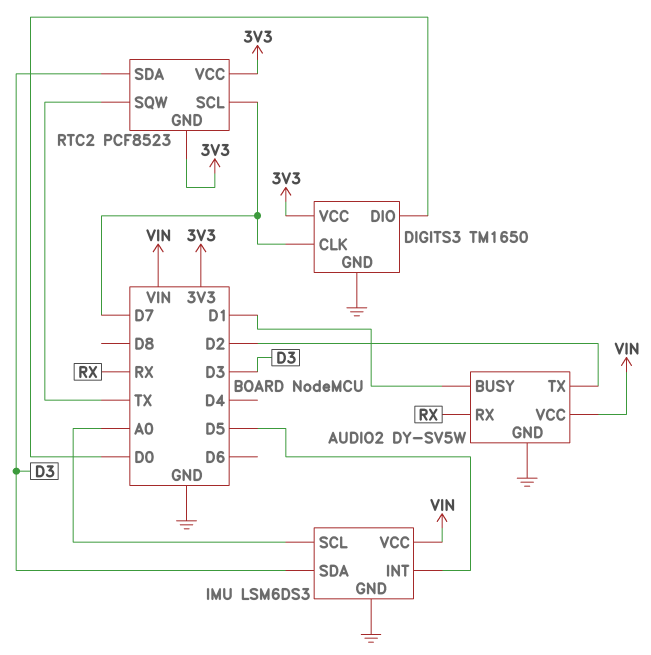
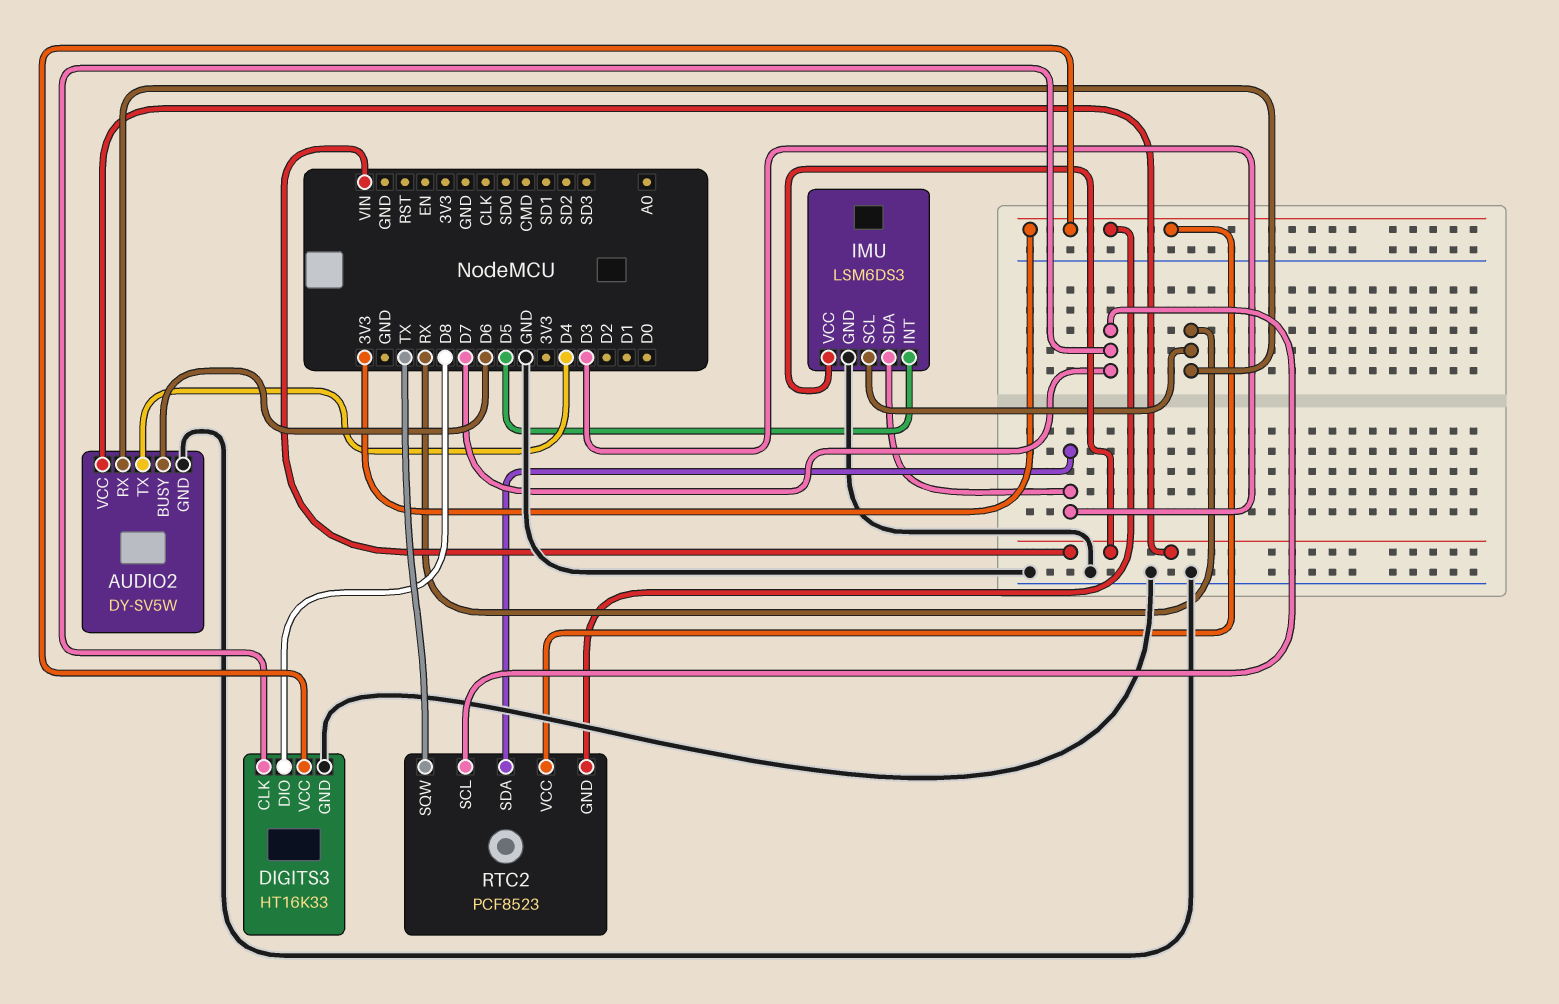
AUDIO2 pin BUSY: D1 -> D6
AUDIO2 pin TX: D2 -> D4
DIGITS3: TM1650 -> HT16K33
DIGITS3 pin DIO: D0 -> D8
IMU pin SCL: A0 -> RX

